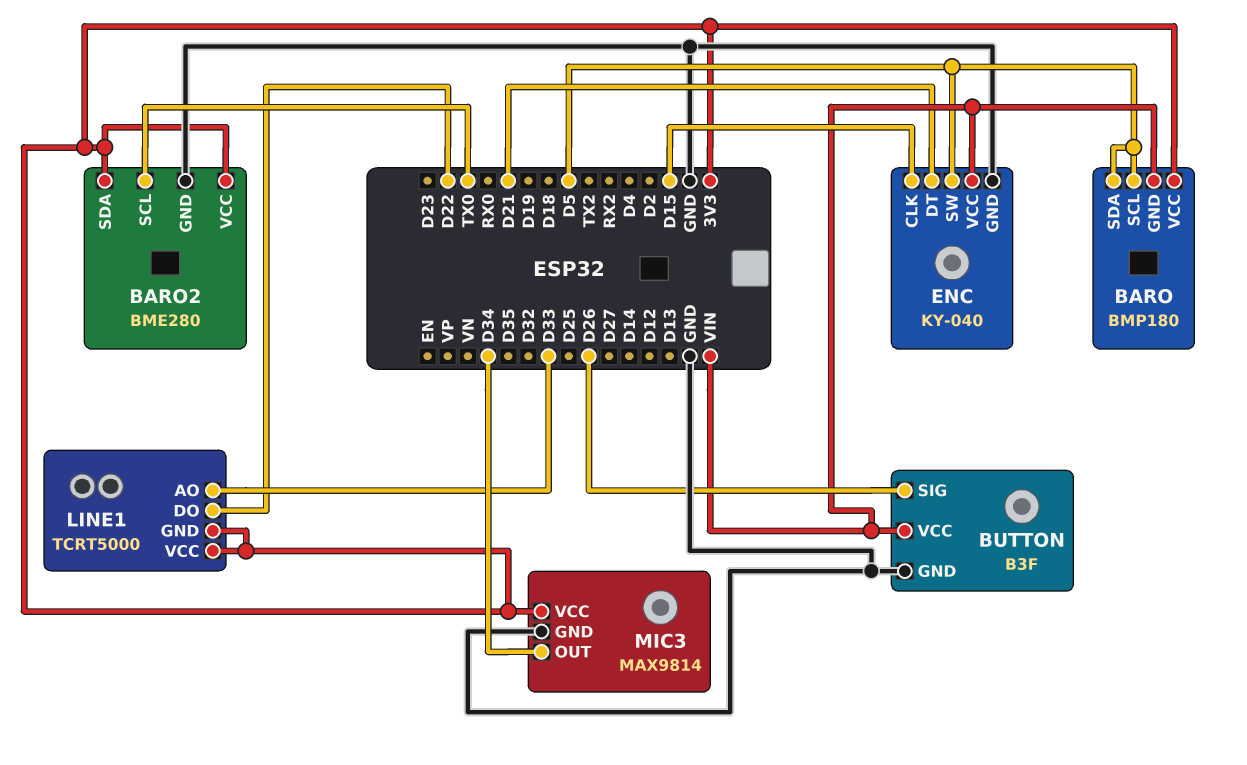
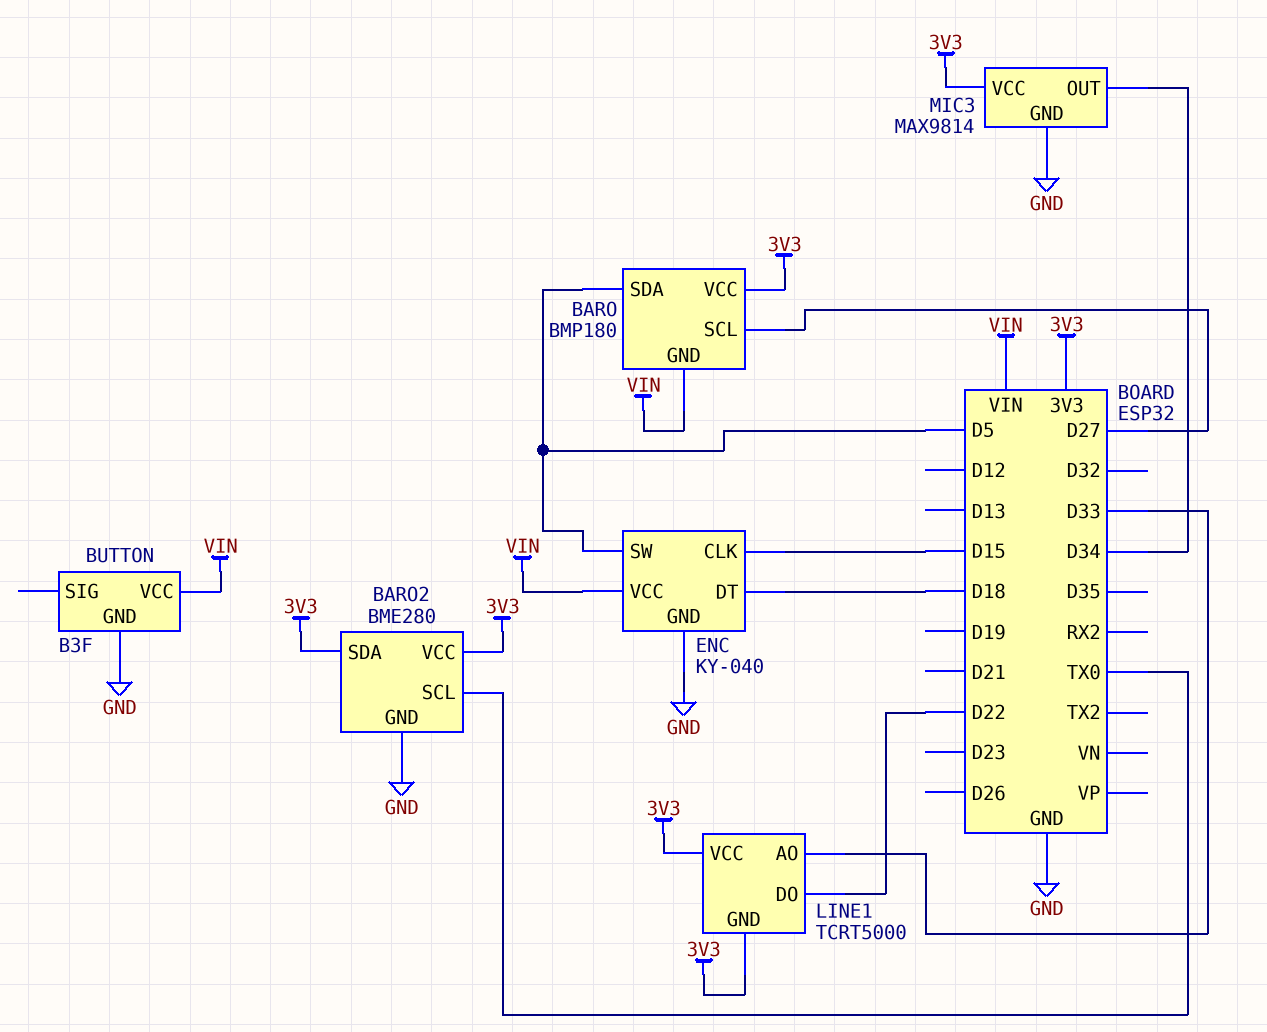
BARO pin SCL: D5 -> D27
BUTTON pin SIG: D26 -> none
ENC pin DT: D21 -> D18

